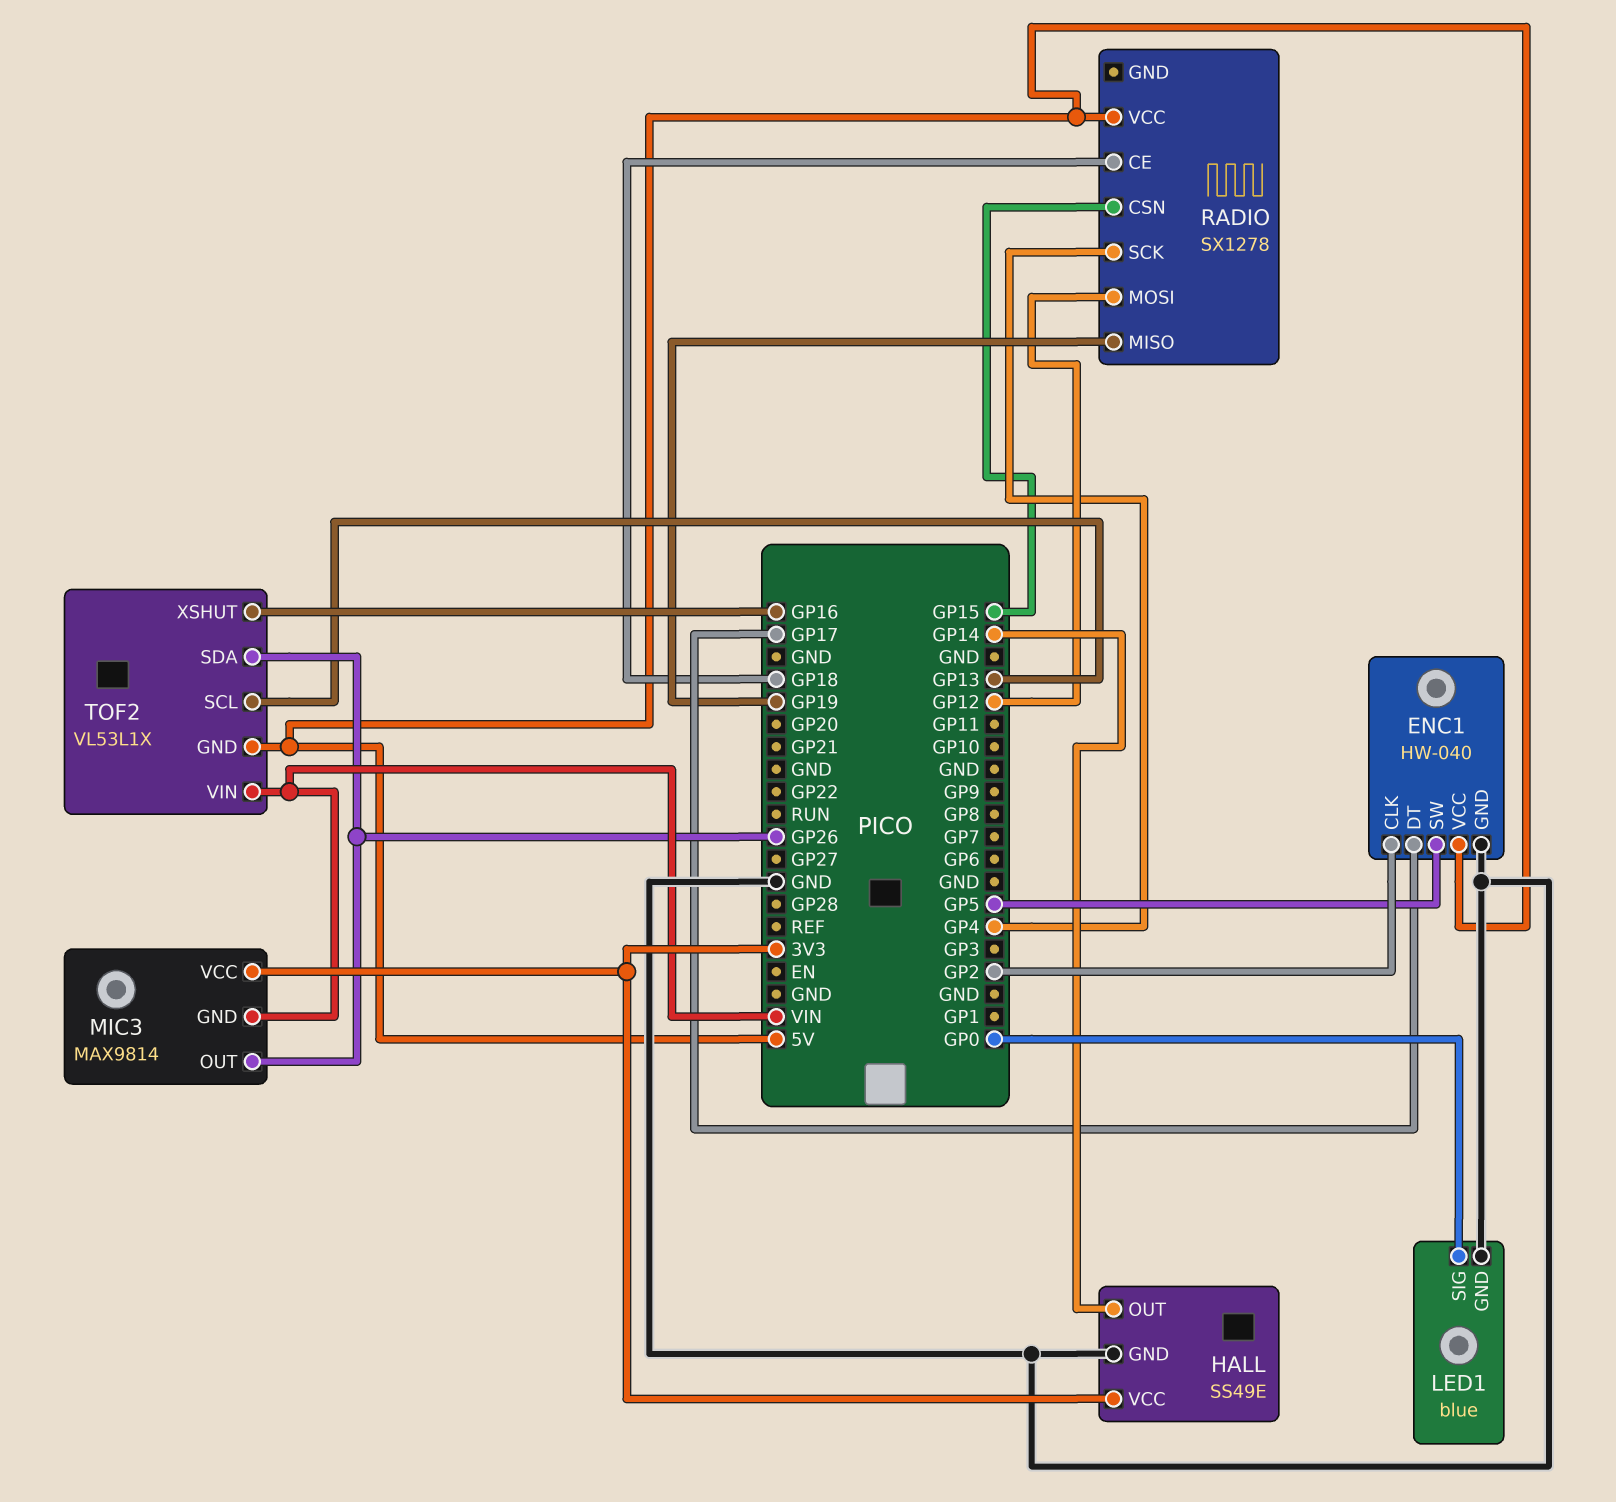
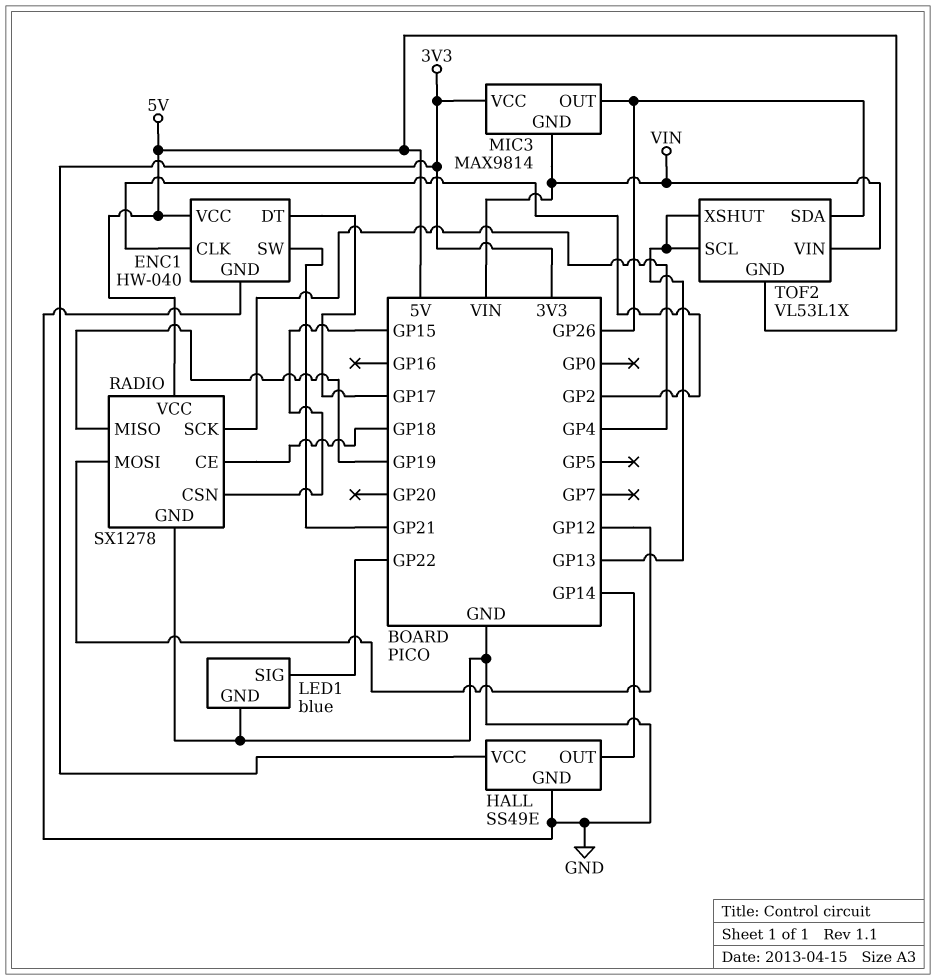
ENC1 pin SW: GP5 -> GP21
LED1 pin SIG: GP0 -> GP22
RADIO pin GND: none -> GND
TOF2 pin XSHUT: GP16 -> GP13

